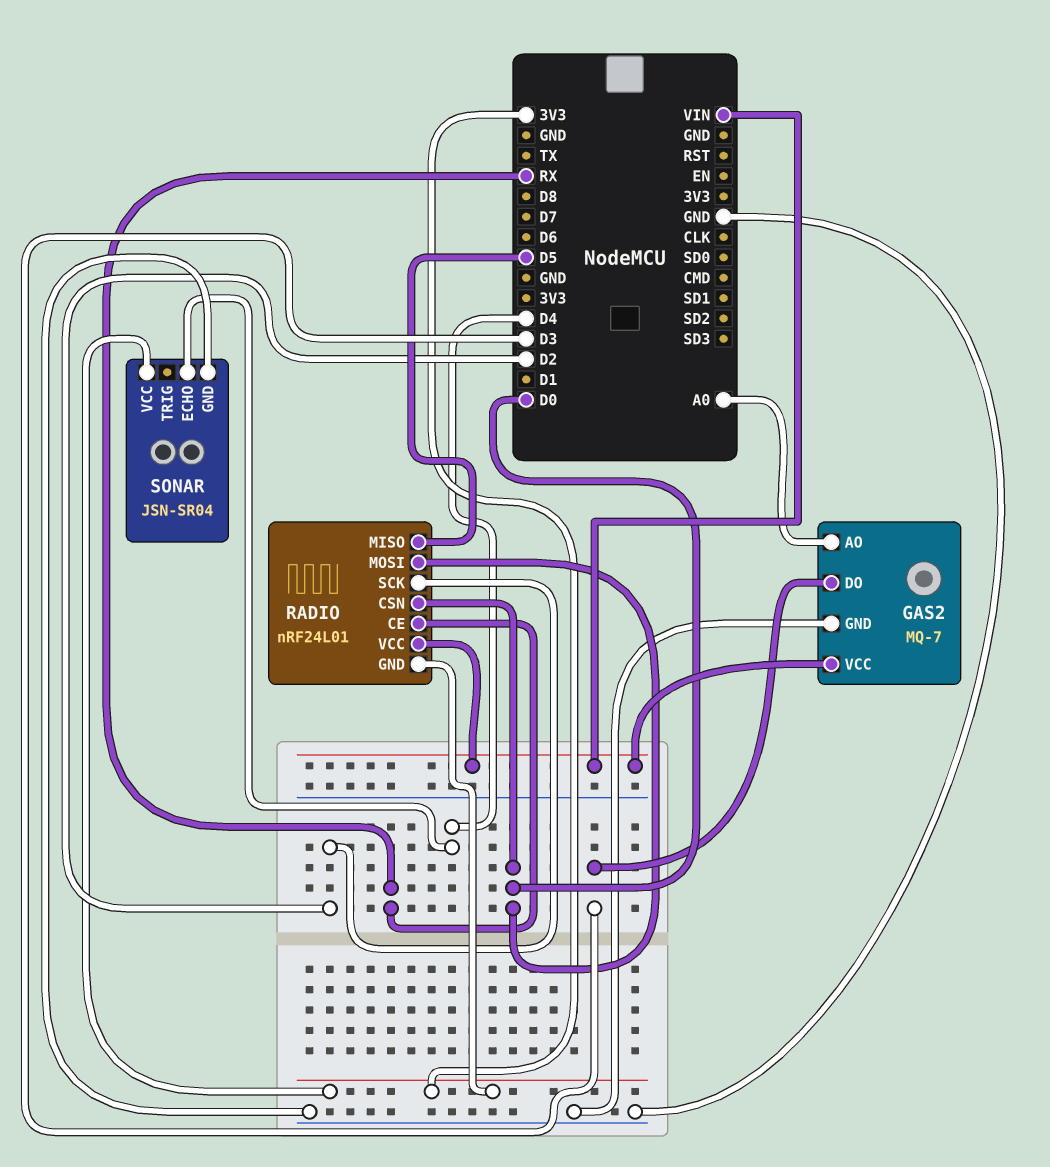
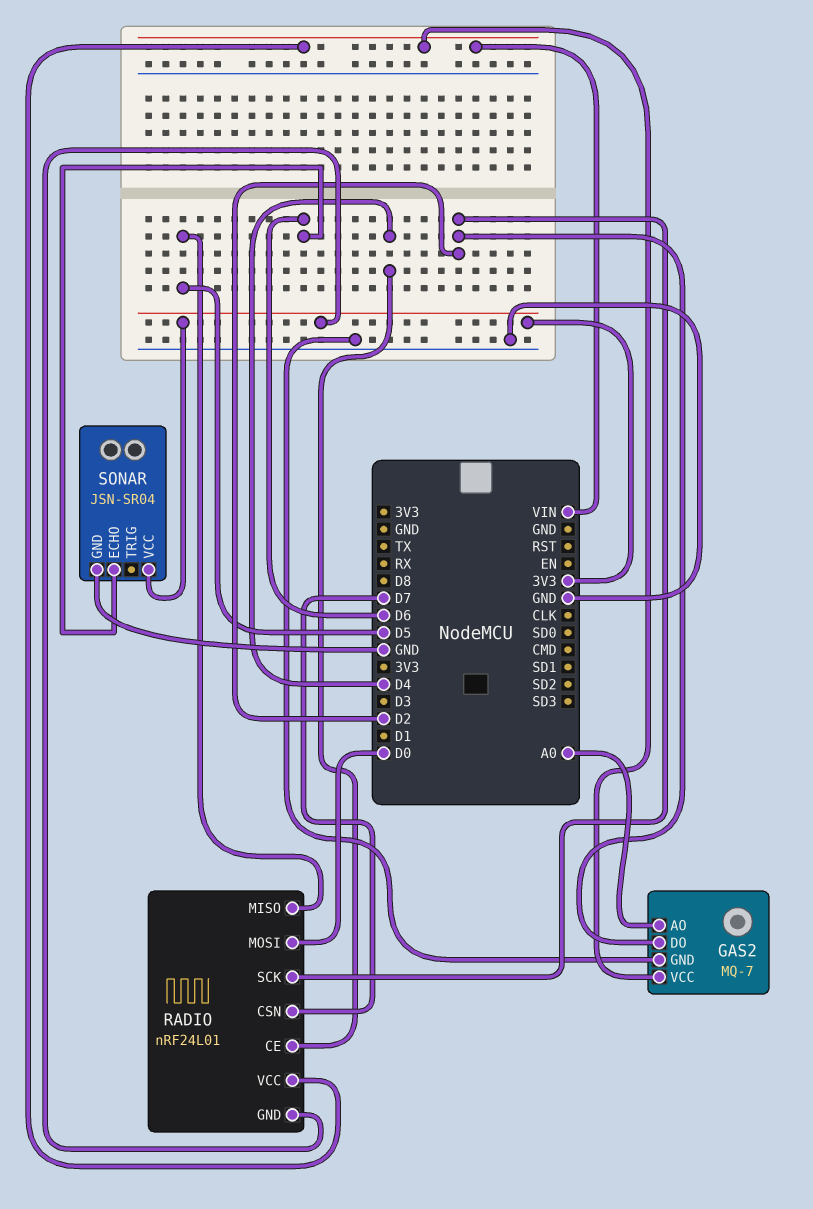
GAS2 pin DO: D3 -> D2
RADIO pin CE: RX -> D4
RADIO pin CSN: D0 -> D7
SONAR pin ECHO: D4 -> D6

